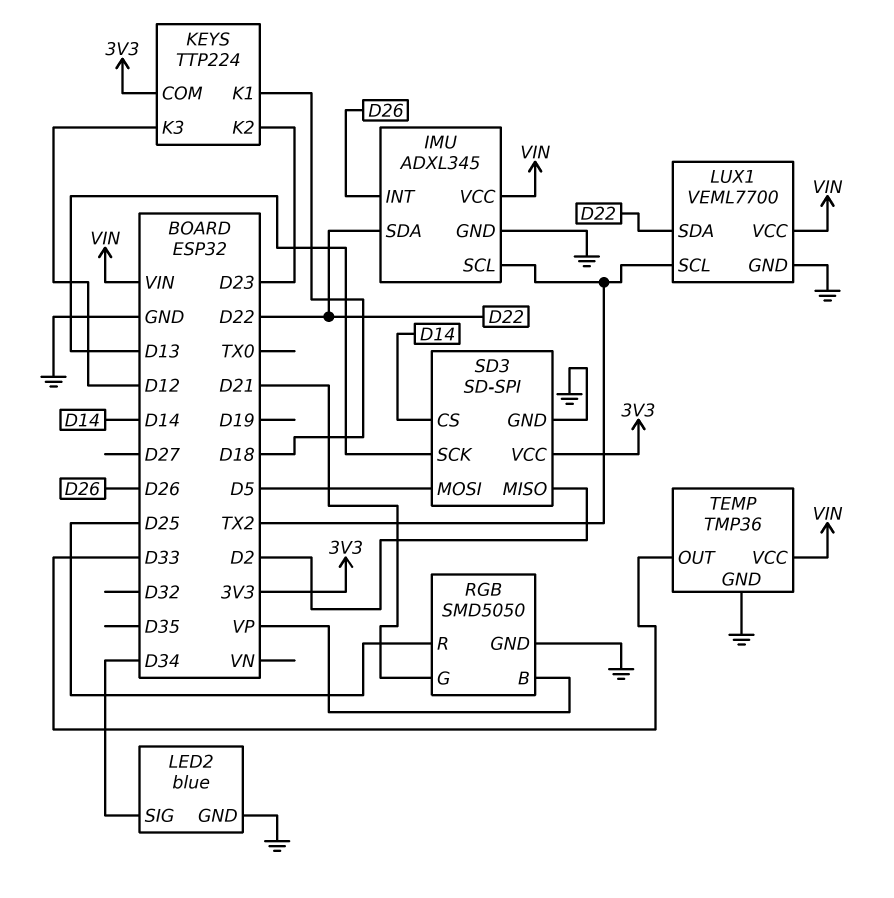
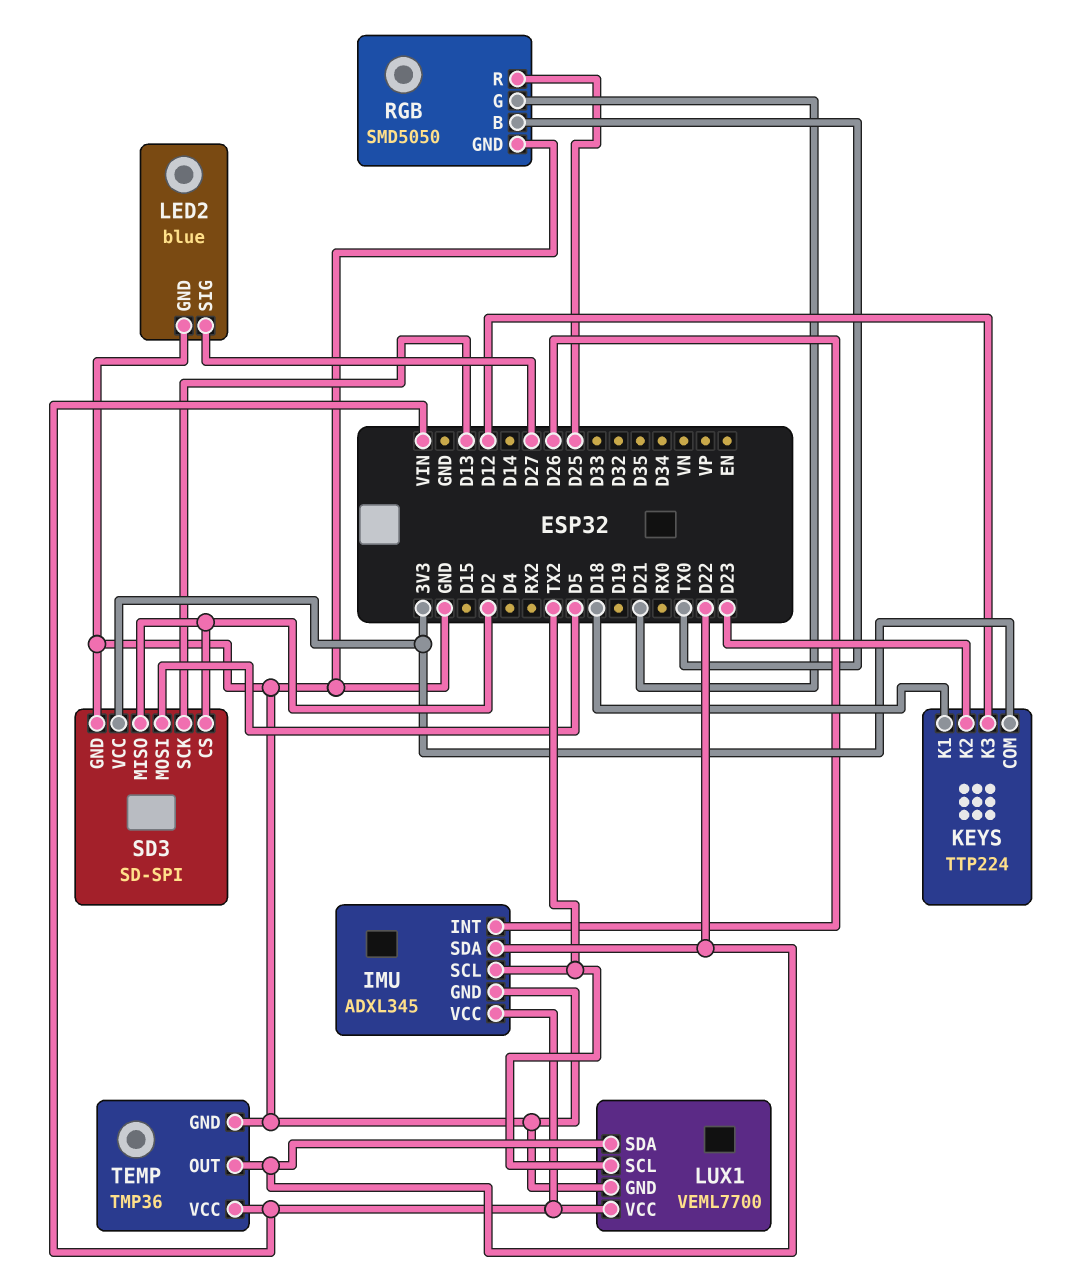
LED2 pin SIG: D34 -> D27
RGB pin B: VP -> TX0
SD3 pin CS: D14 -> D2
TEMP pin OUT: D33 -> D22

